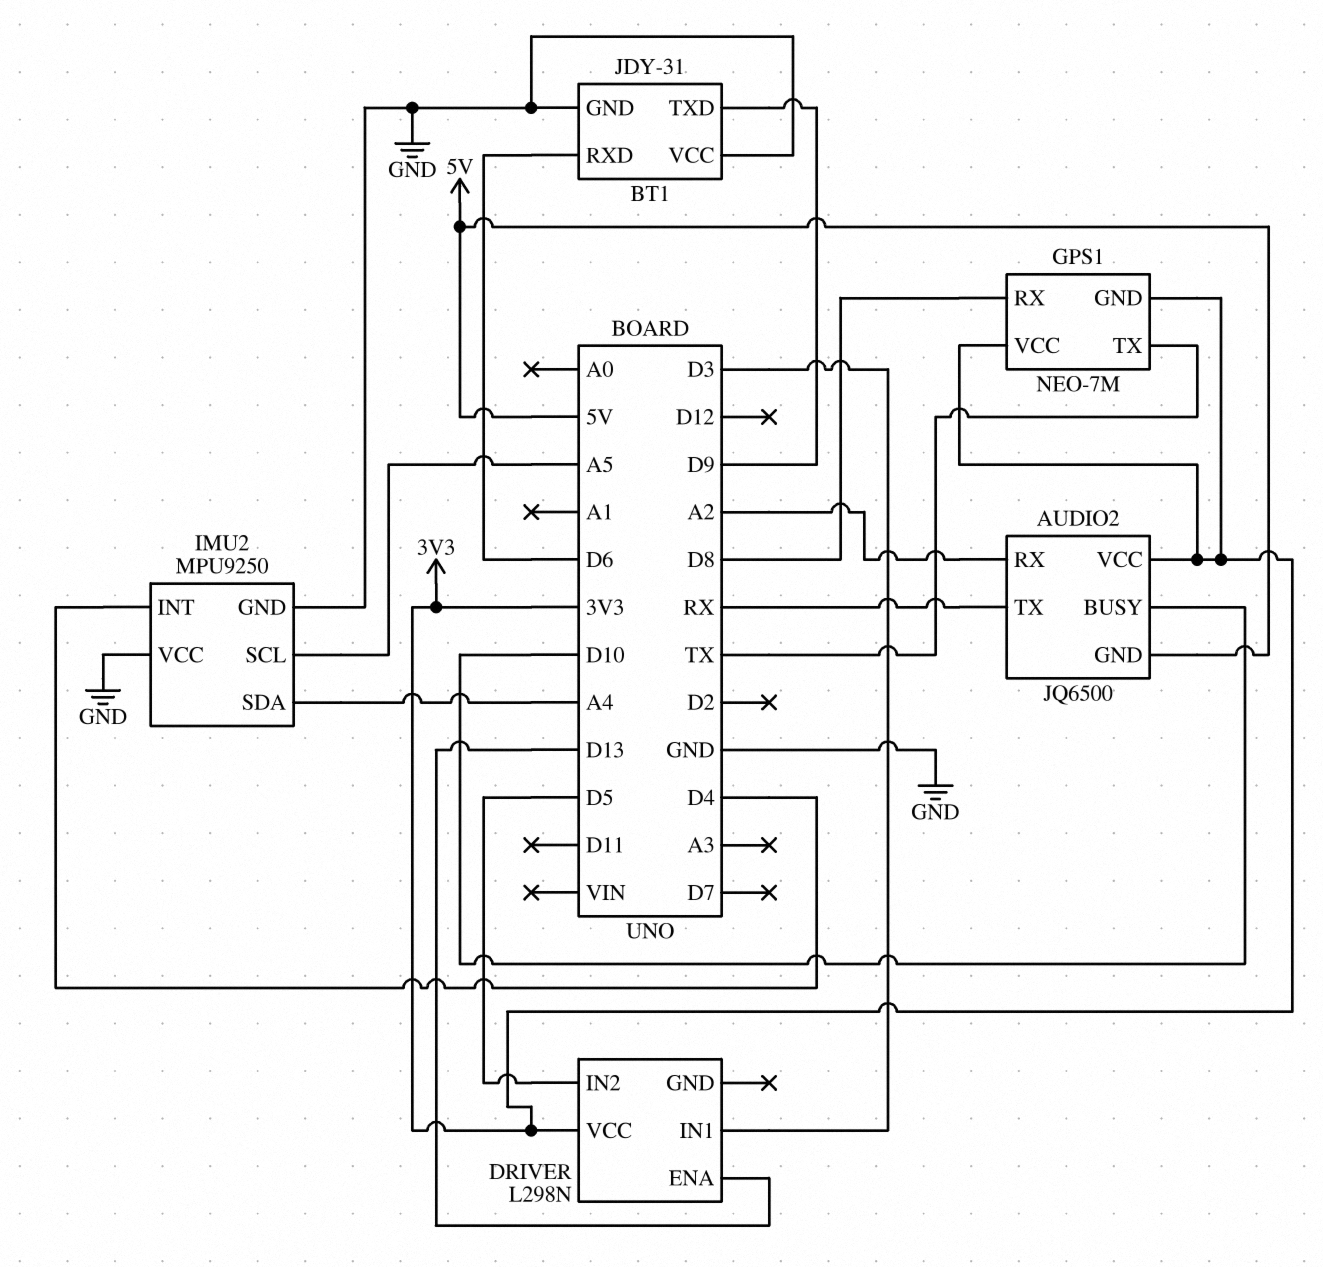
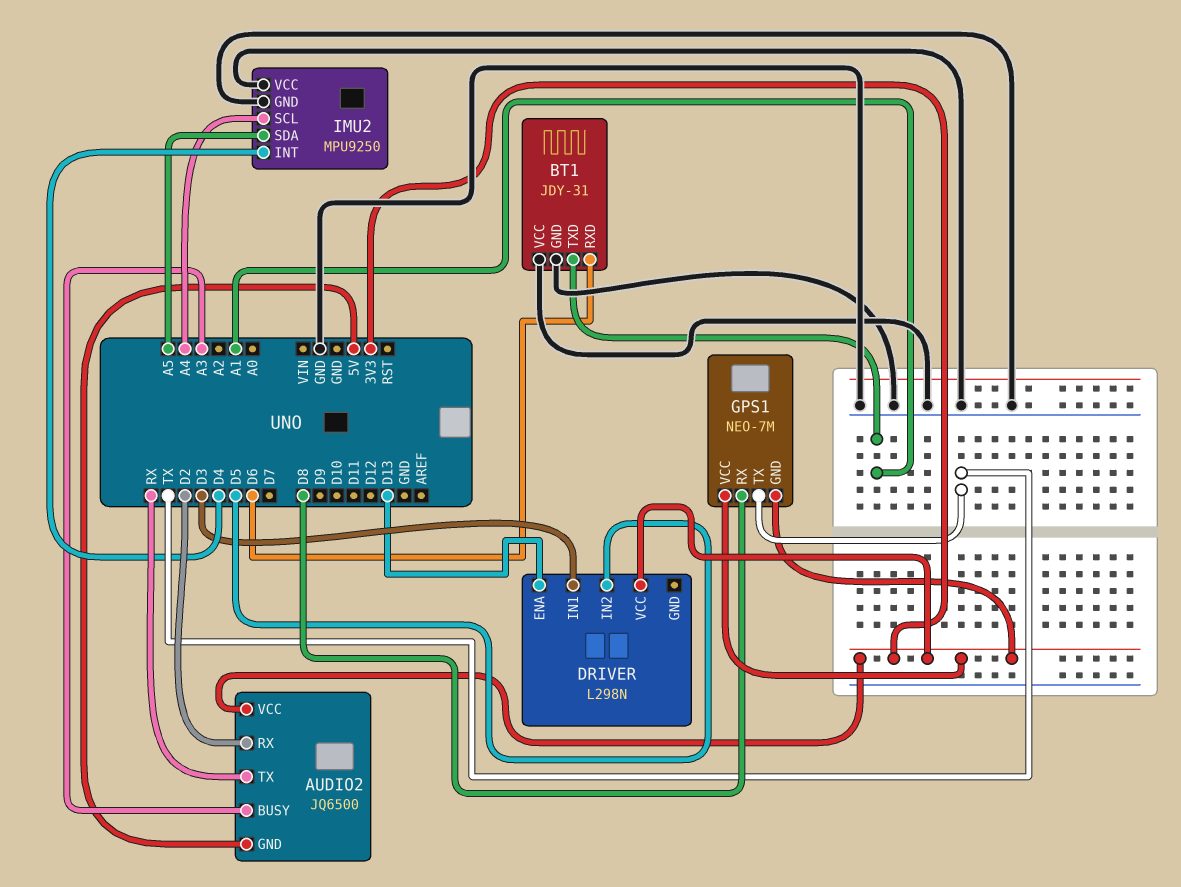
AUDIO2 pin BUSY: D10 -> A3
AUDIO2 pin RX: A2 -> D2
BT1 pin TXD: D9 -> A1
IMU2 pin SCL: A5 -> A4
IMU2 pin SDA: A4 -> A5

